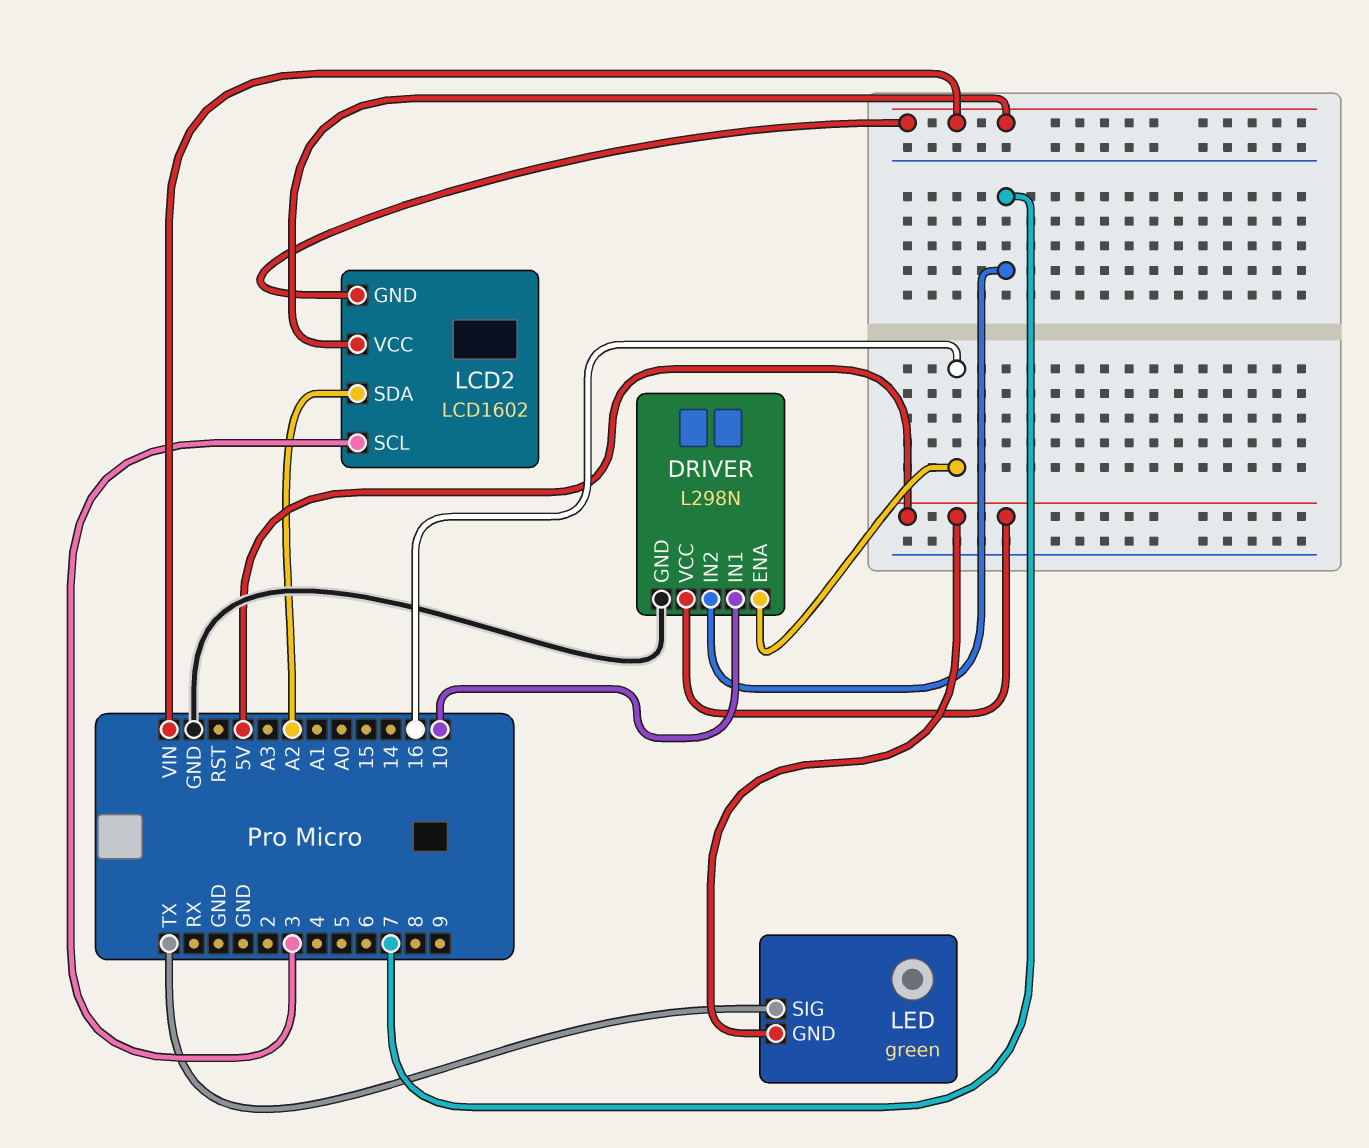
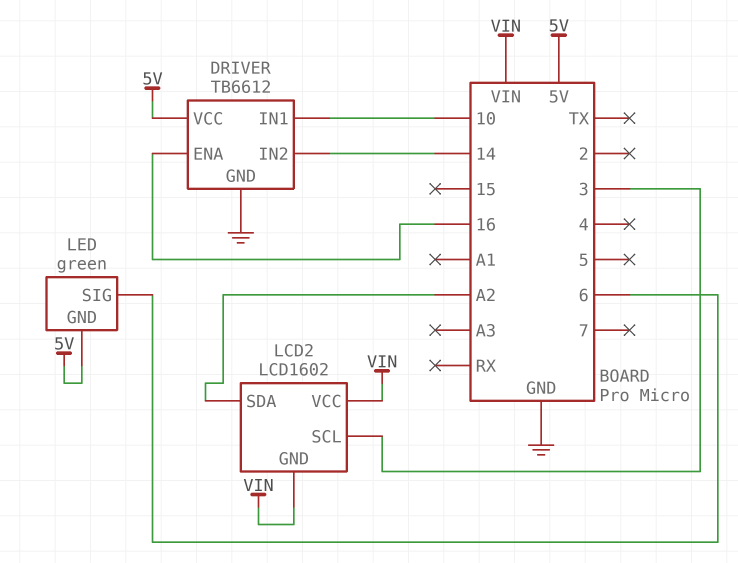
DRIVER: L298N -> TB6612
DRIVER pin IN2: 7 -> 14
LED pin SIG: TX -> 6

